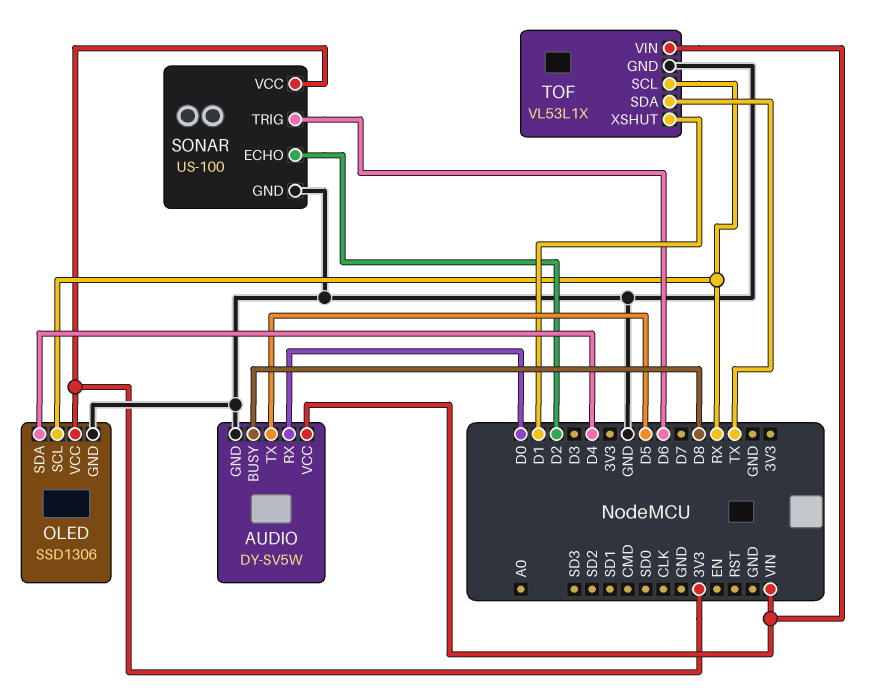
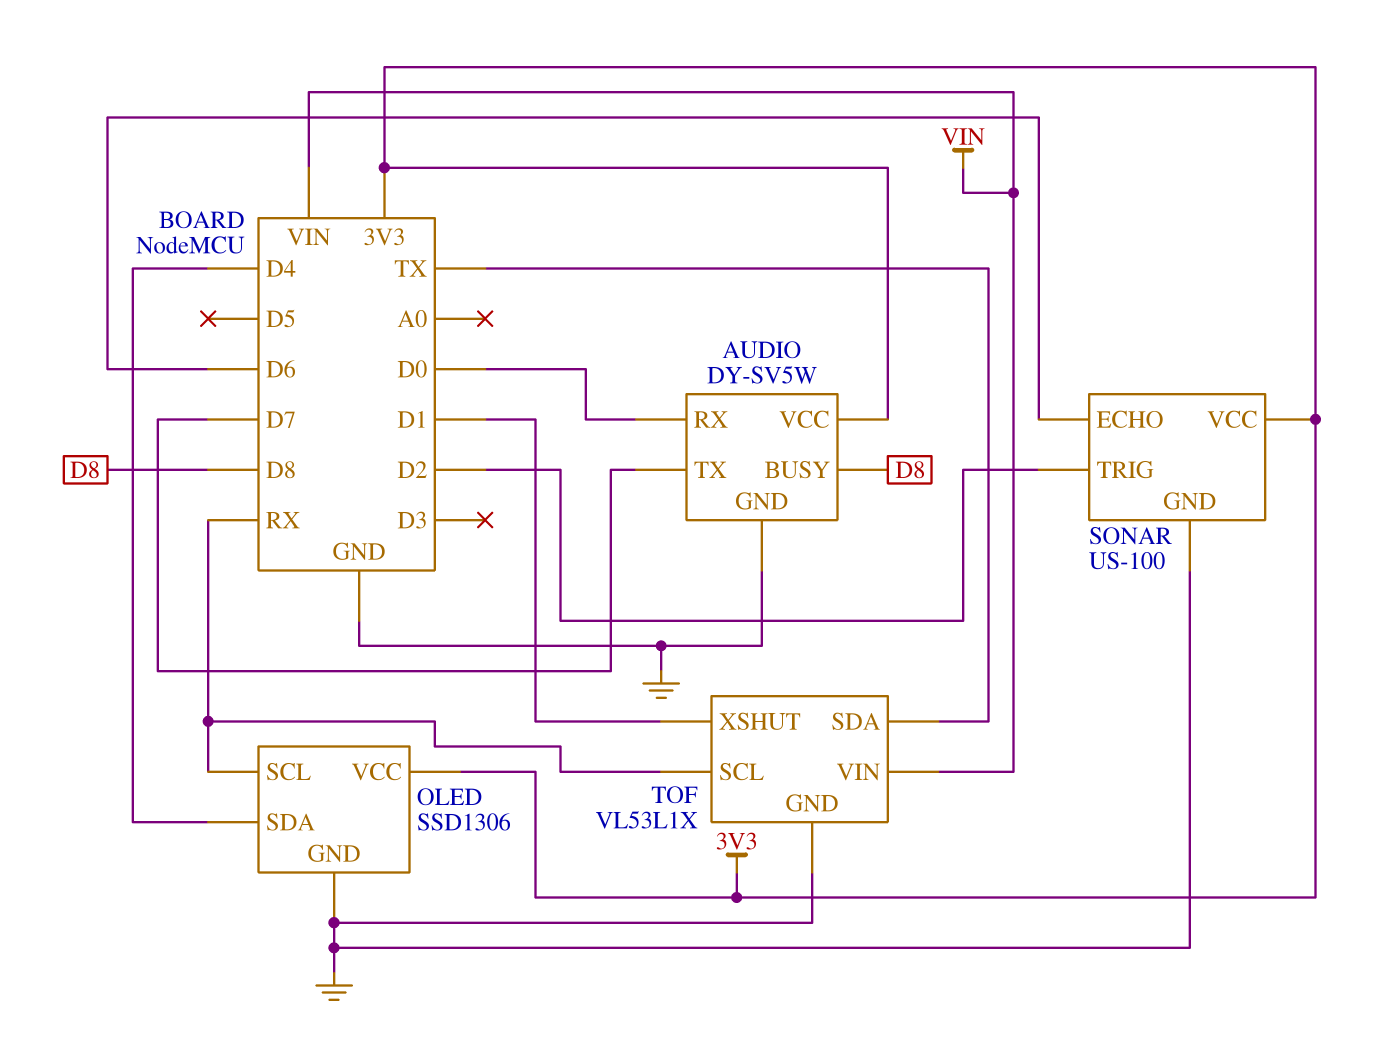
AUDIO pin TX: D5 -> D7
AUDIO pin VCC: VIN -> 3V3
SONAR pin ECHO: D2 -> D6
SONAR pin TRIG: D6 -> D2

